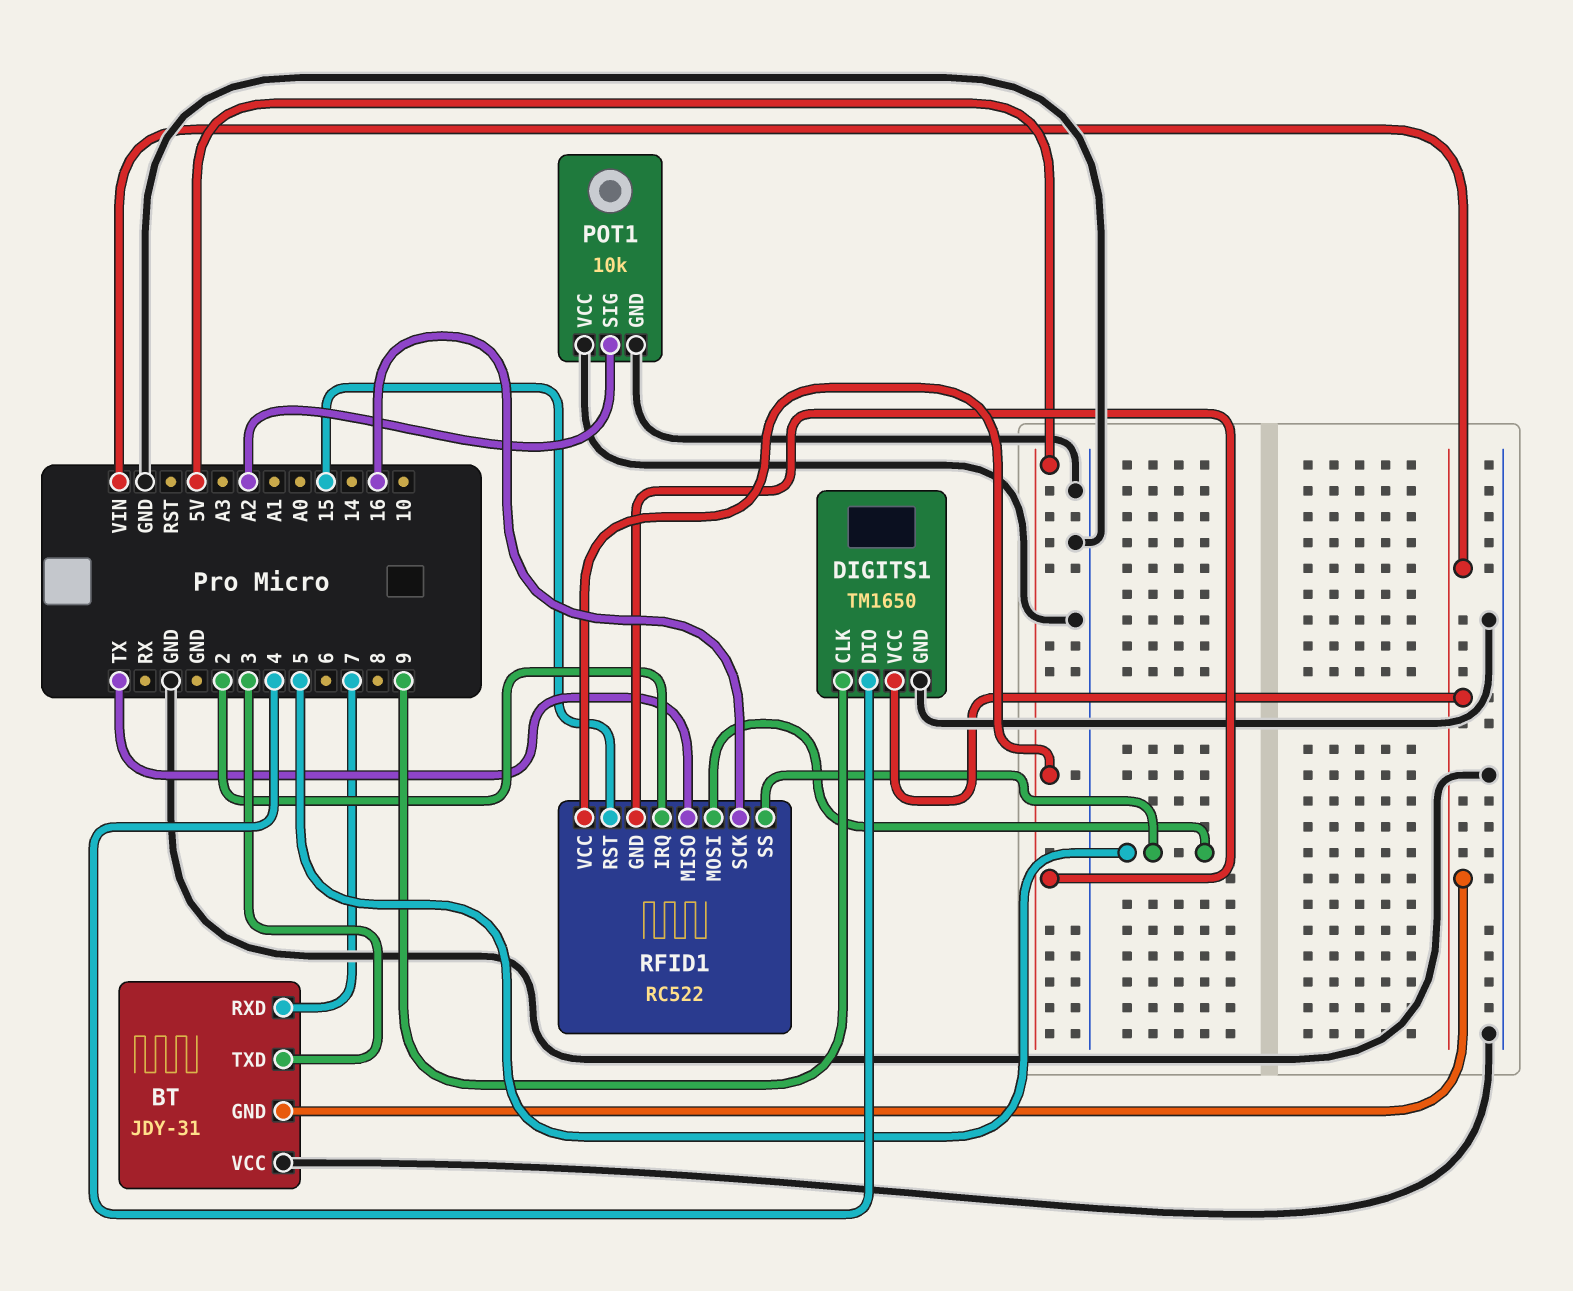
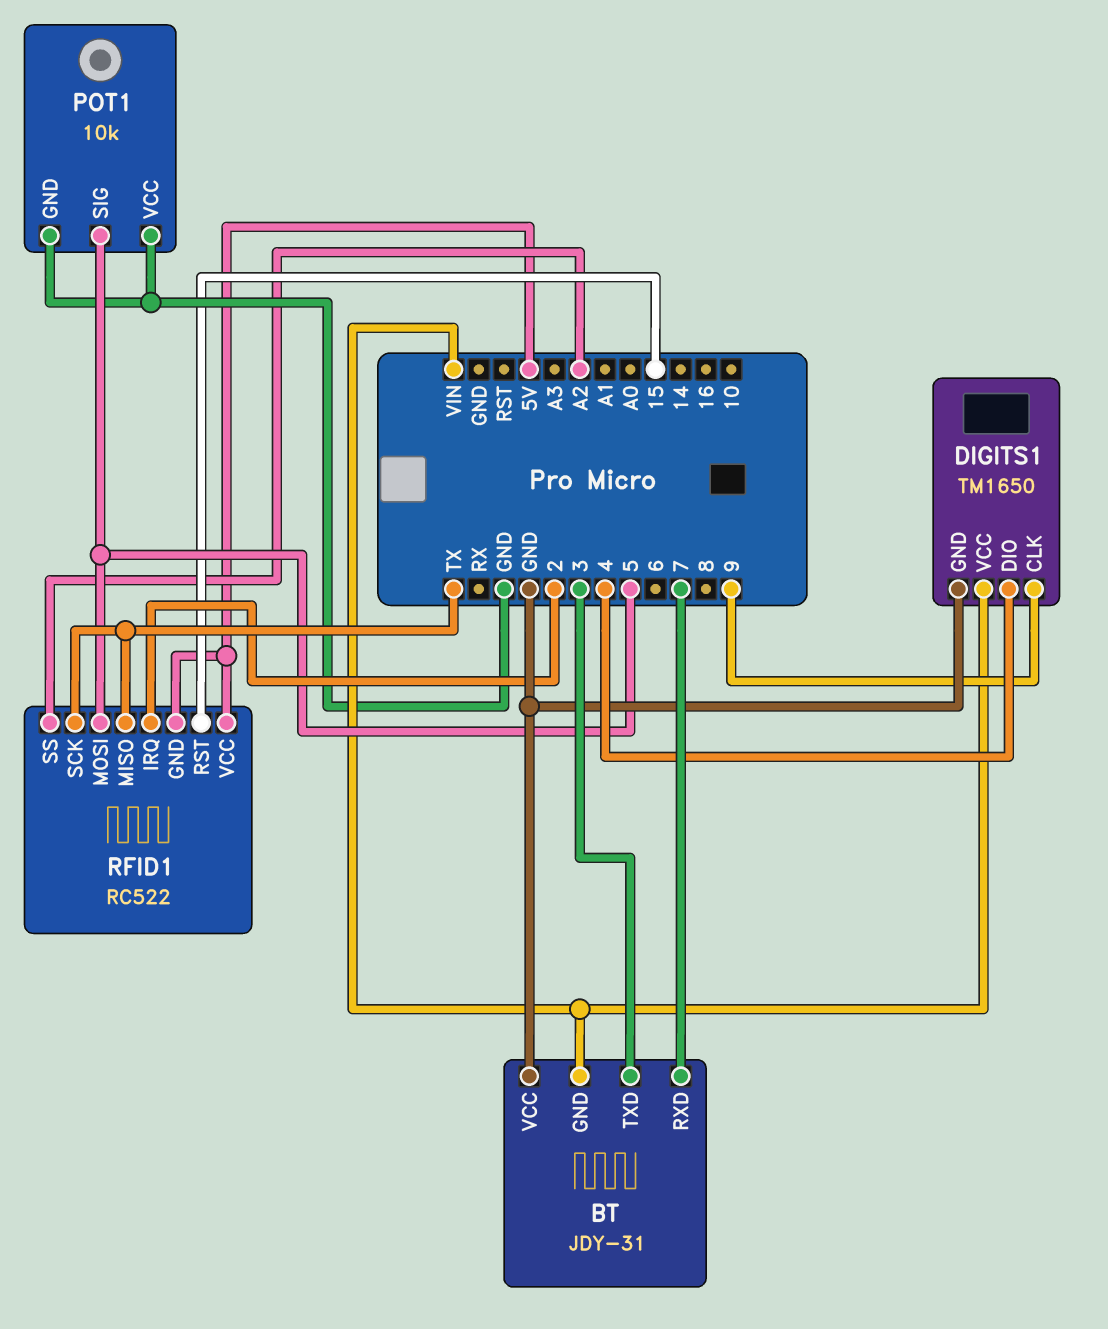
POT1 pin SIG: A2 -> 5
RFID1 pin SCK: 16 -> TX
RFID1 pin SS: 5 -> A2

